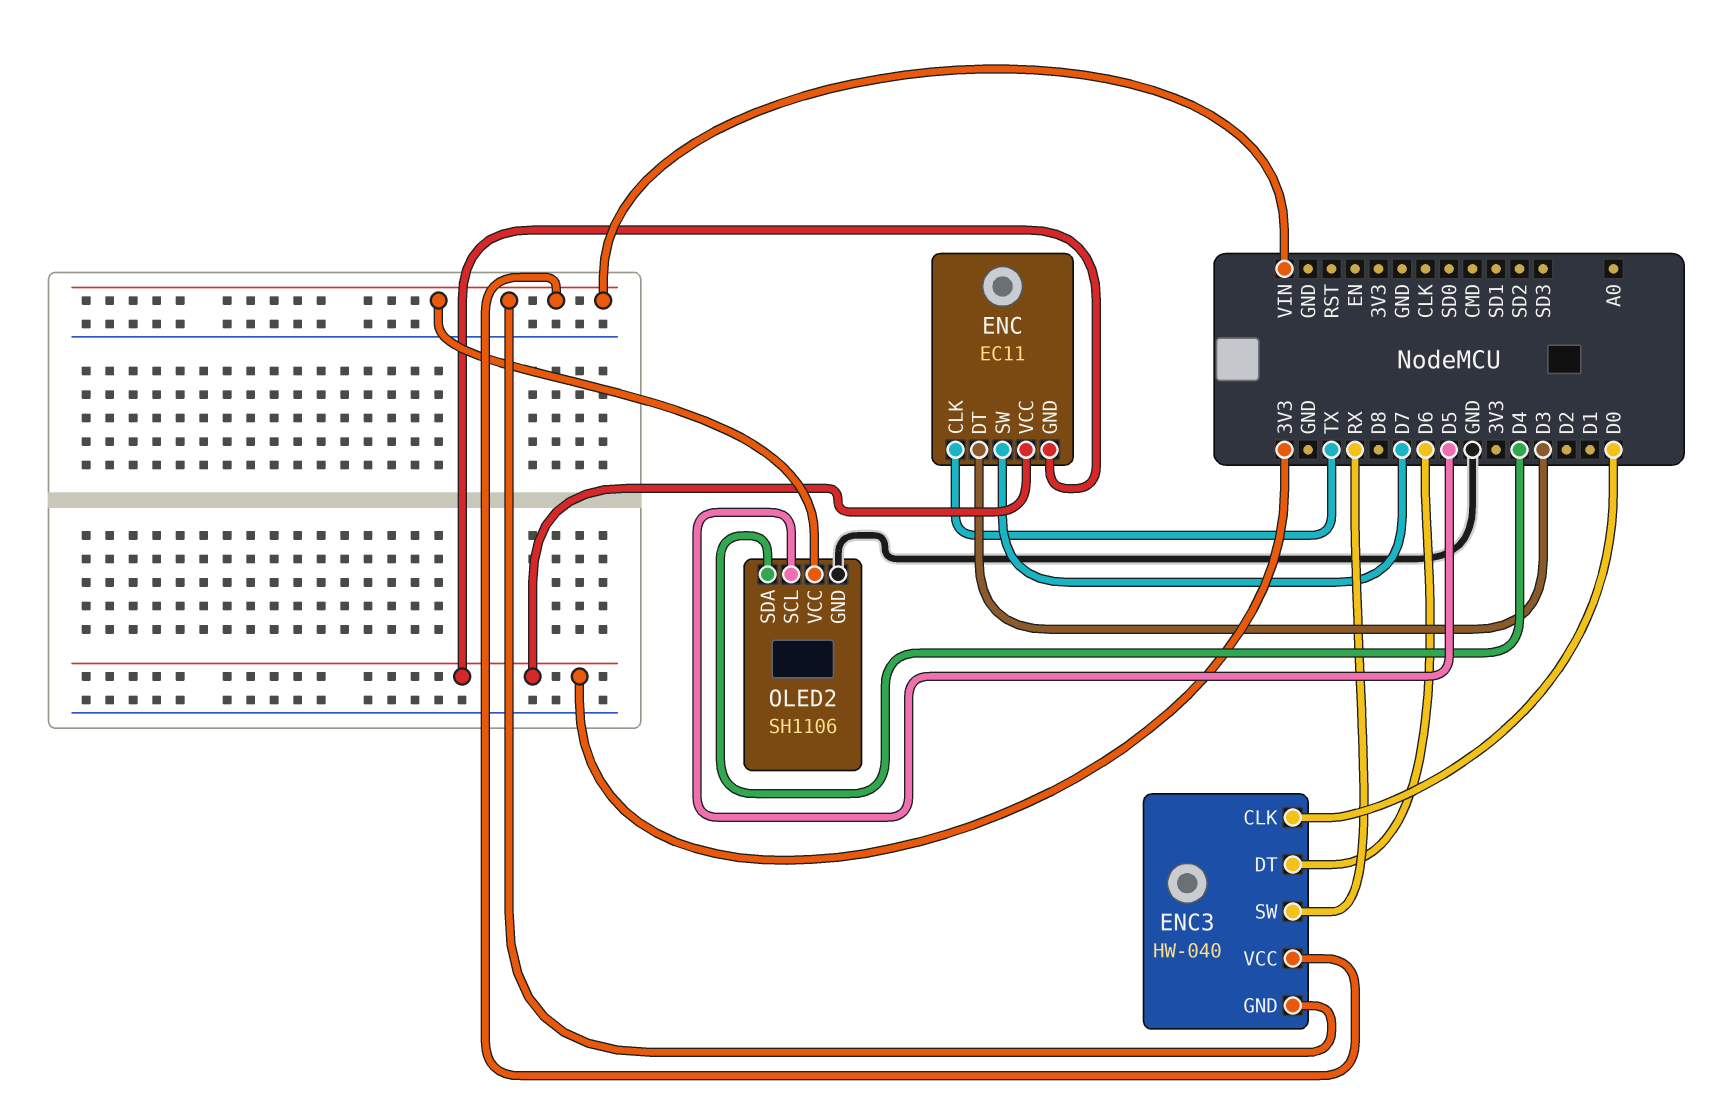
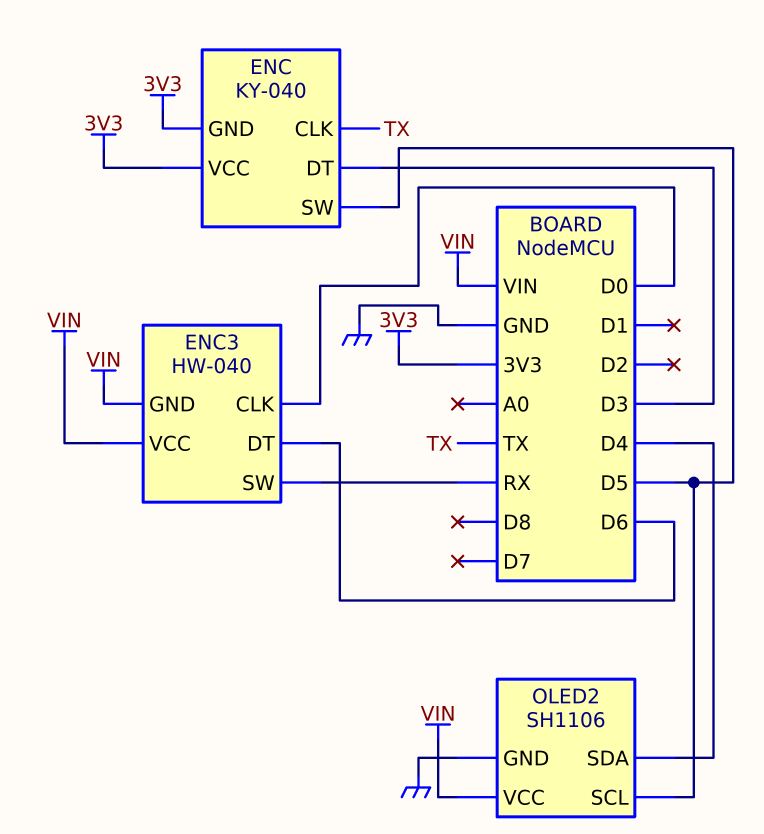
ENC: EC11 -> KY-040
ENC pin SW: D7 -> D5

